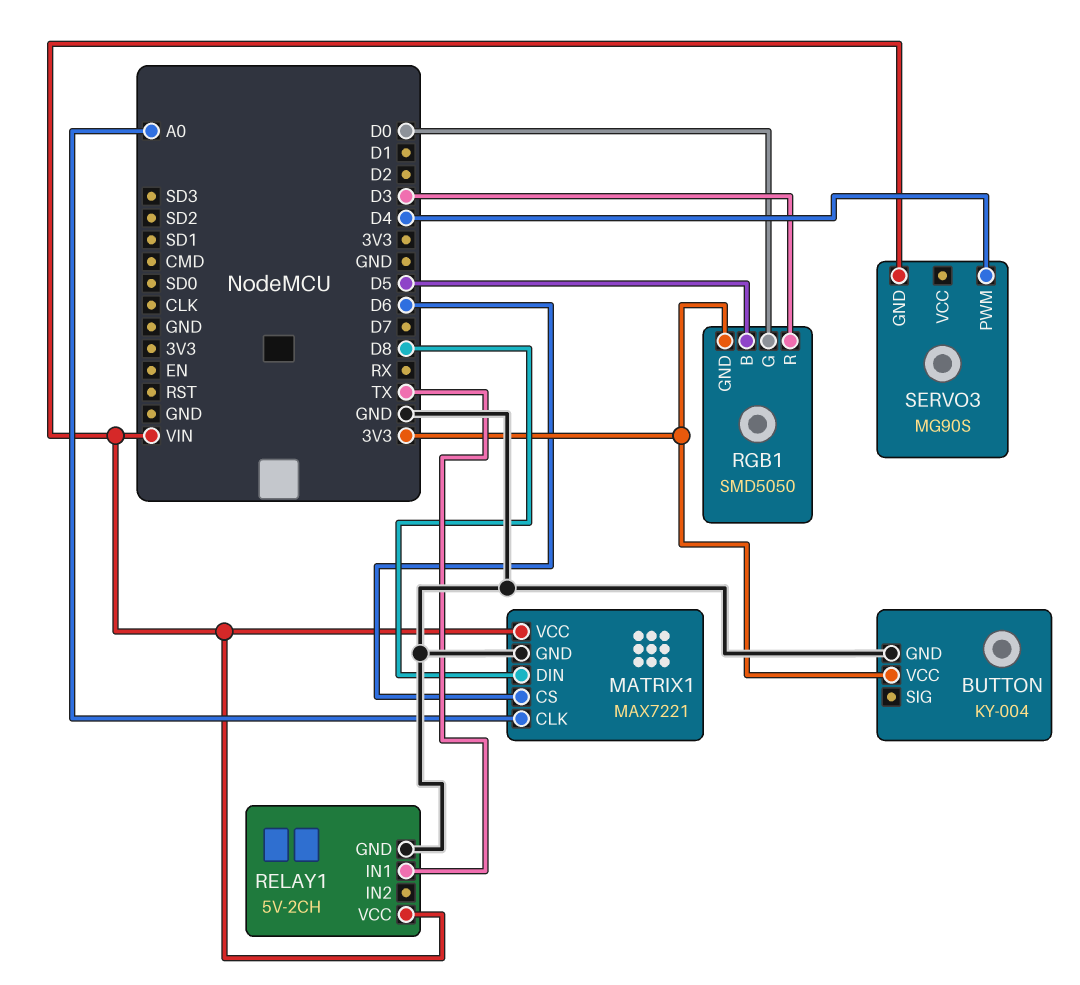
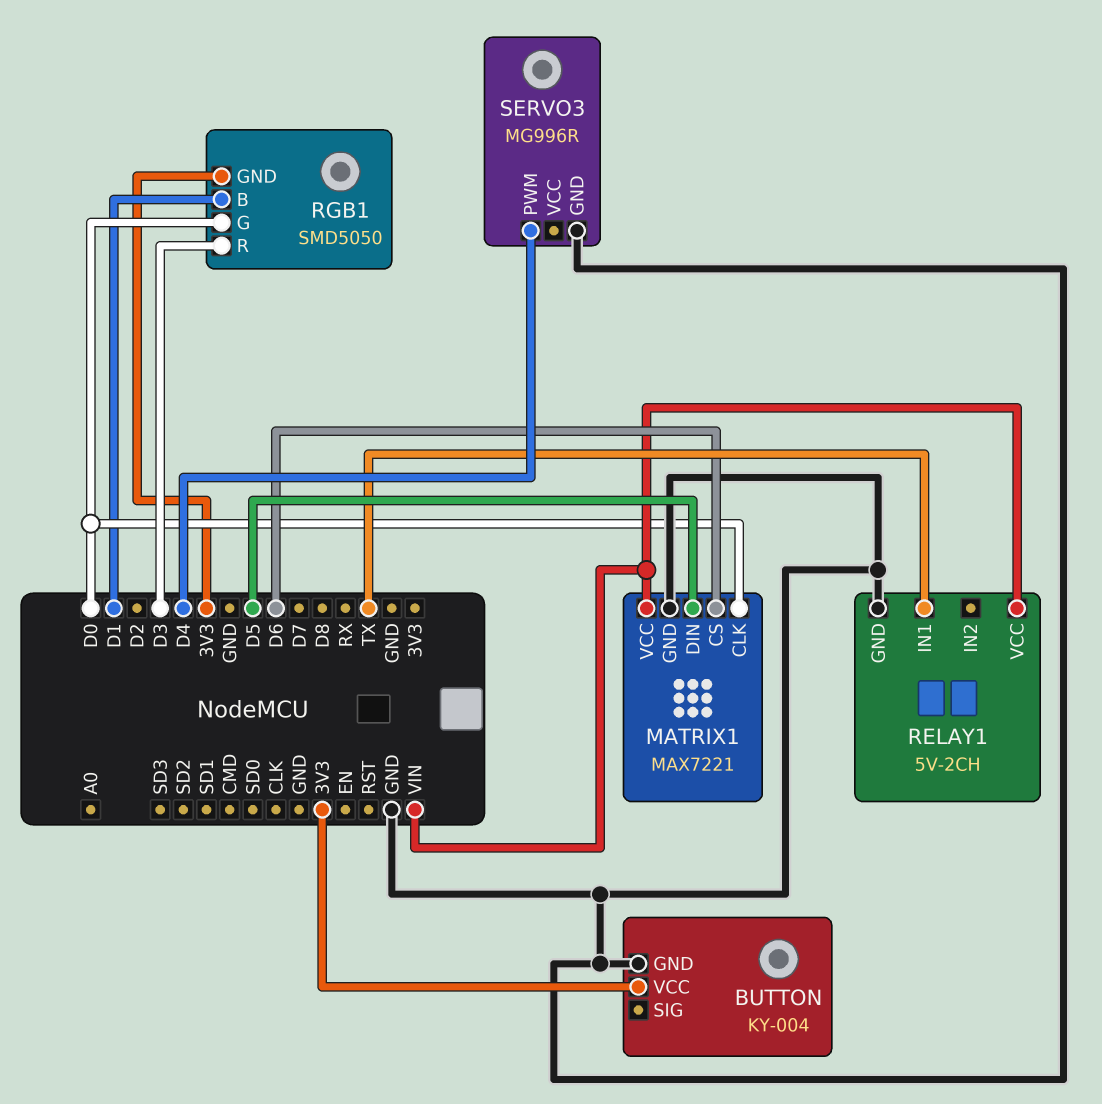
MATRIX1 pin CLK: A0 -> D0
MATRIX1 pin DIN: D8 -> D5
RGB1 pin B: D5 -> D1
SERVO3: MG90S -> MG996R
SERVO3 pin GND: VIN -> GND

